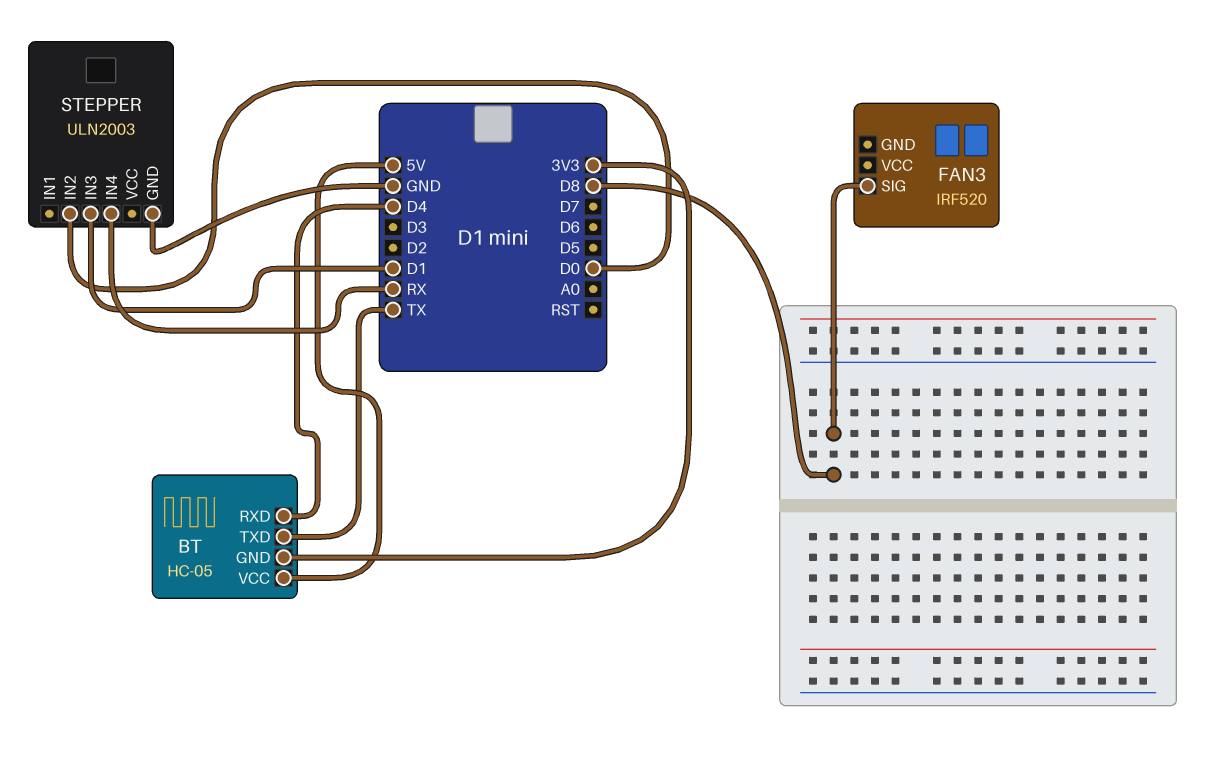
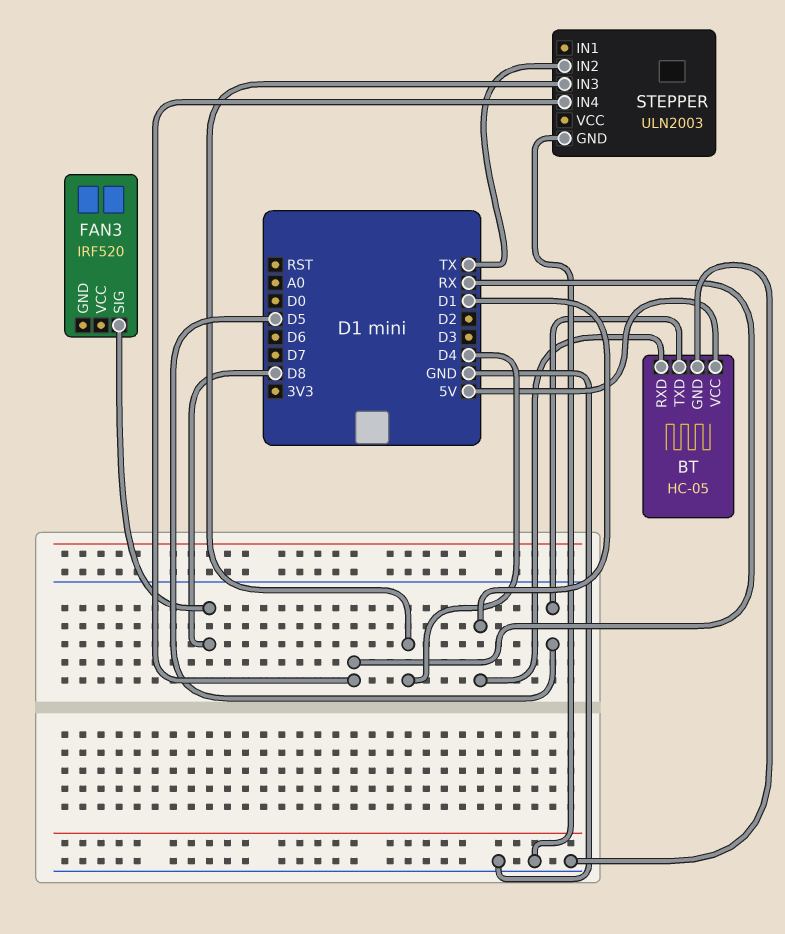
BT pin GND: 3V3 -> GND
BT pin RXD: D4 -> D1
BT pin TXD: TX -> D5
STEPPER pin IN2: D0 -> TX
STEPPER pin IN3: D1 -> D4

